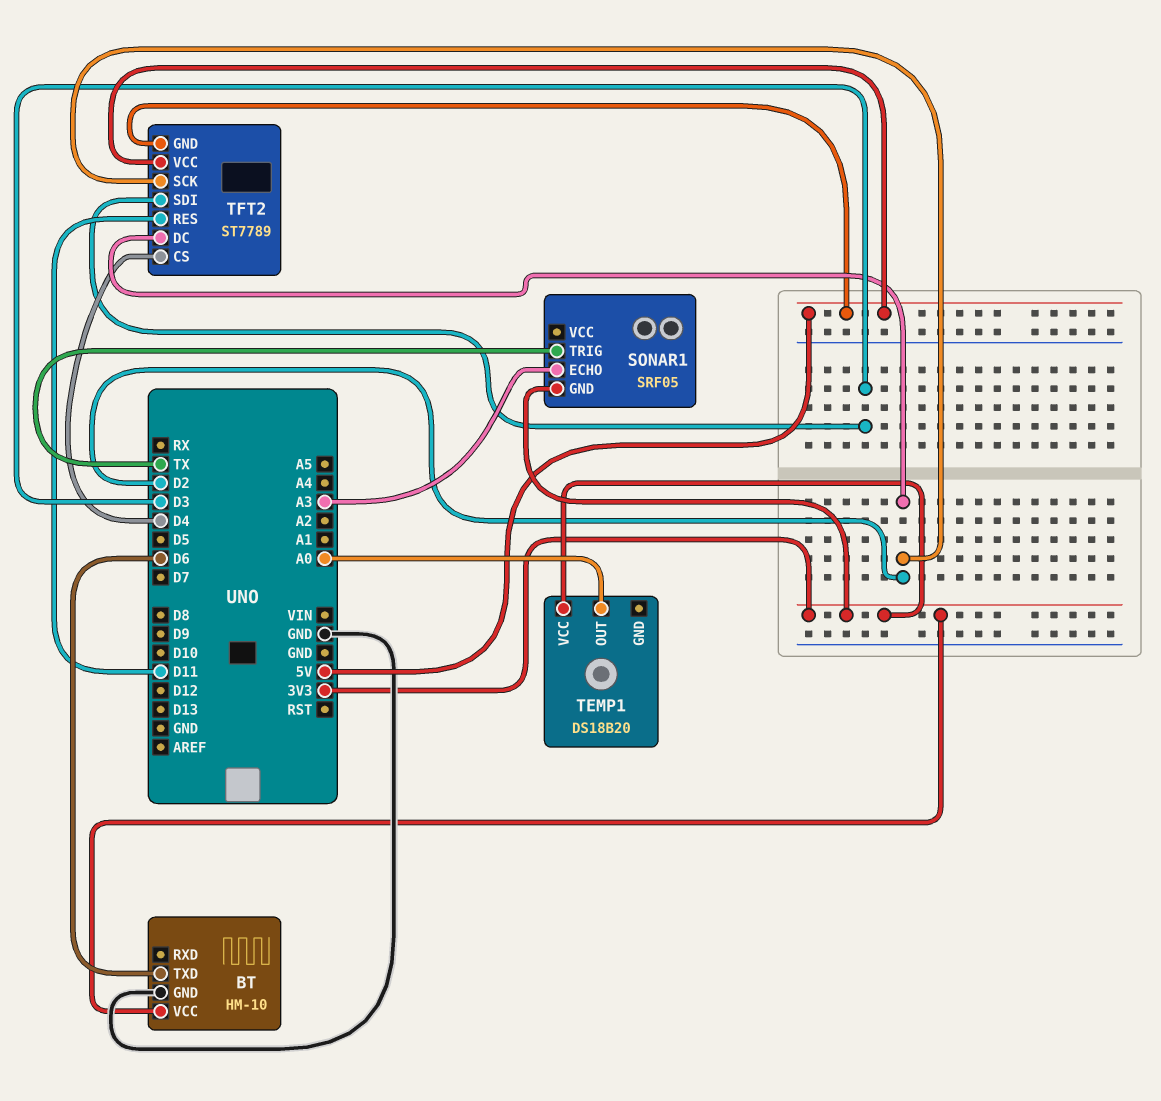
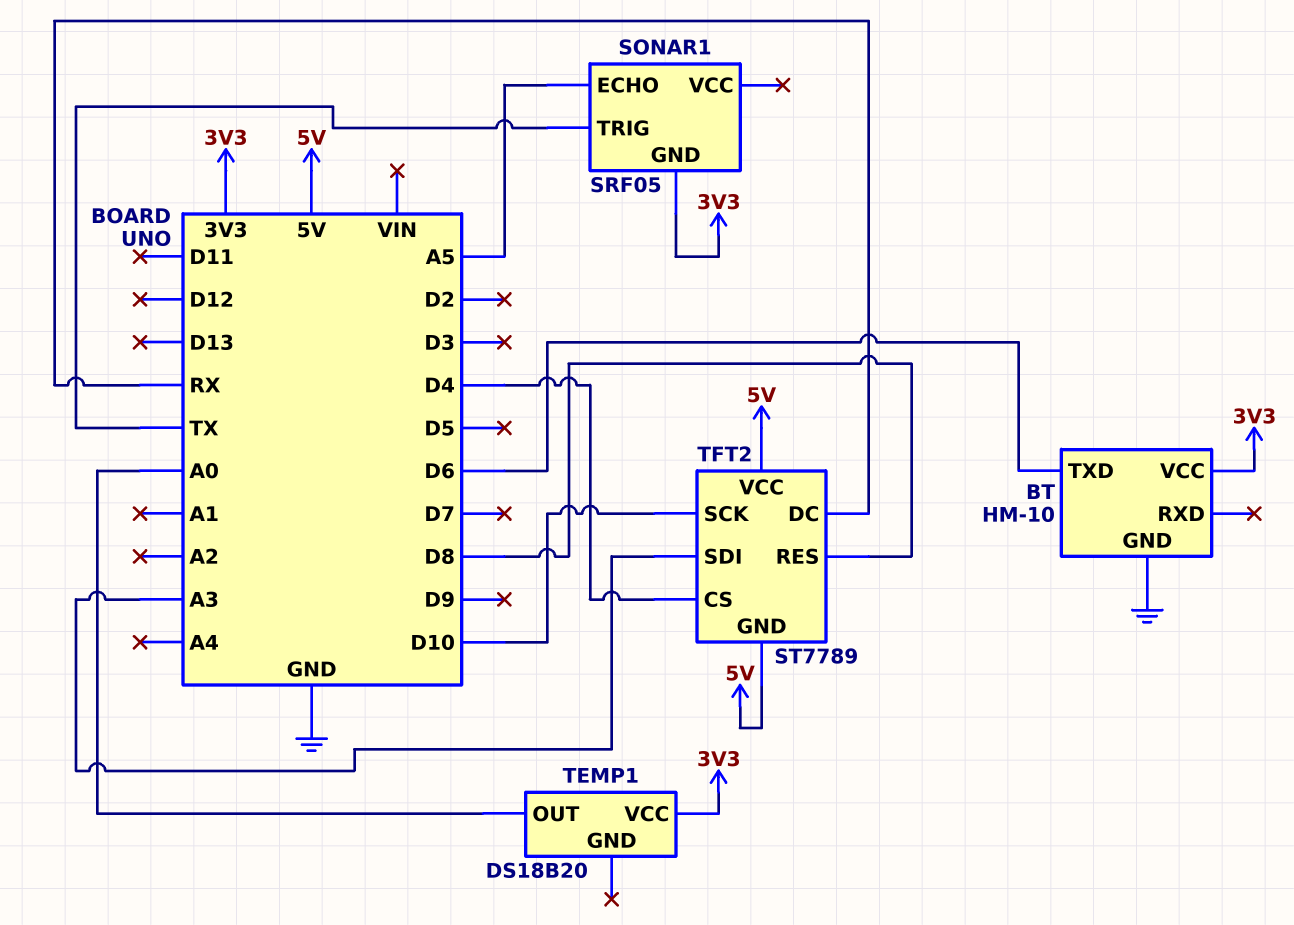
SONAR1 pin ECHO: A3 -> A5
TFT2 pin DC: D2 -> RX
TFT2 pin RES: D11 -> D8
TFT2 pin SCK: D2 -> D10
TFT2 pin SDI: D3 -> A3

